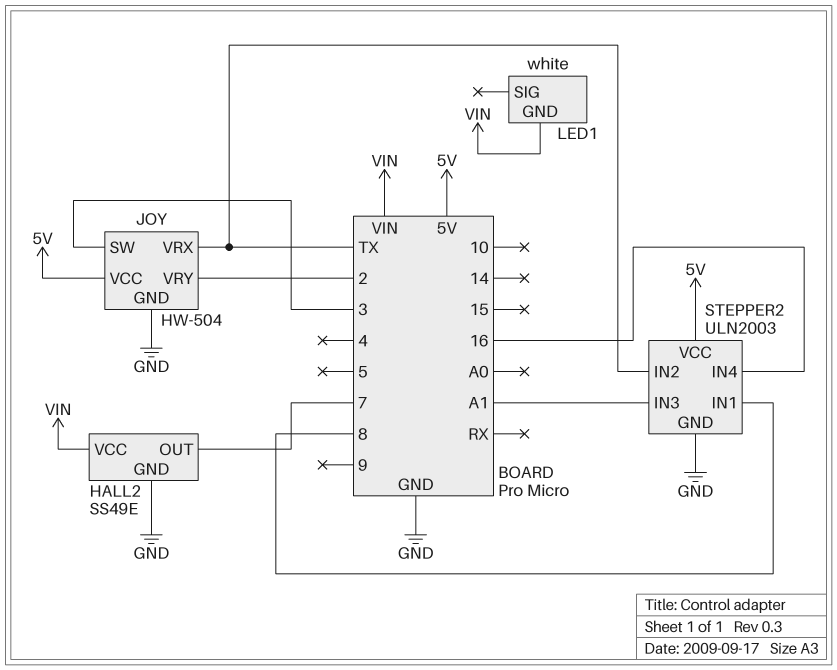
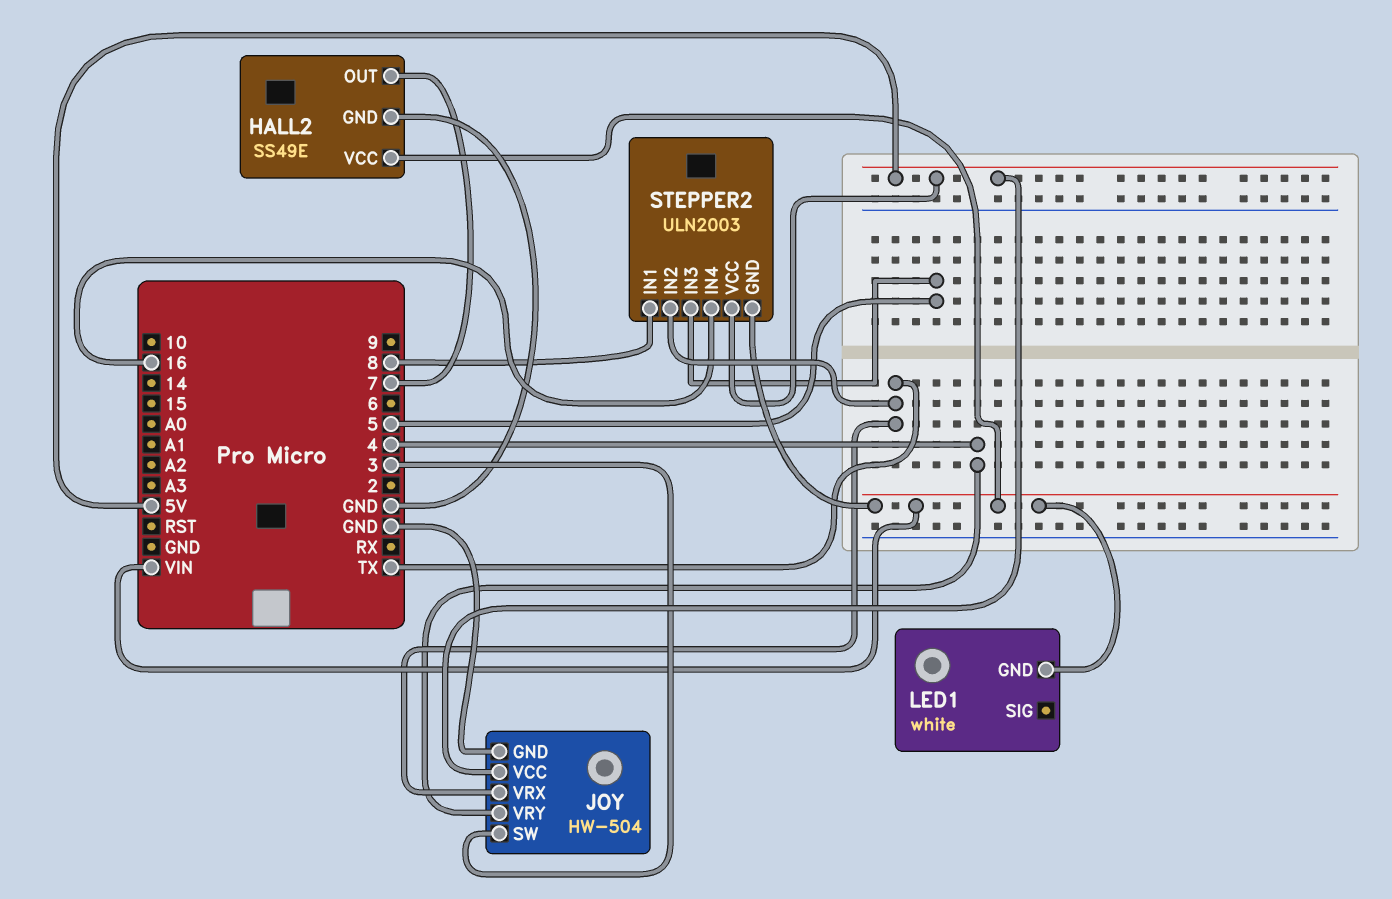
JOY pin VRY: 2 -> 4
STEPPER2 pin GND: GND -> VIN
STEPPER2 pin IN3: A1 -> 5

